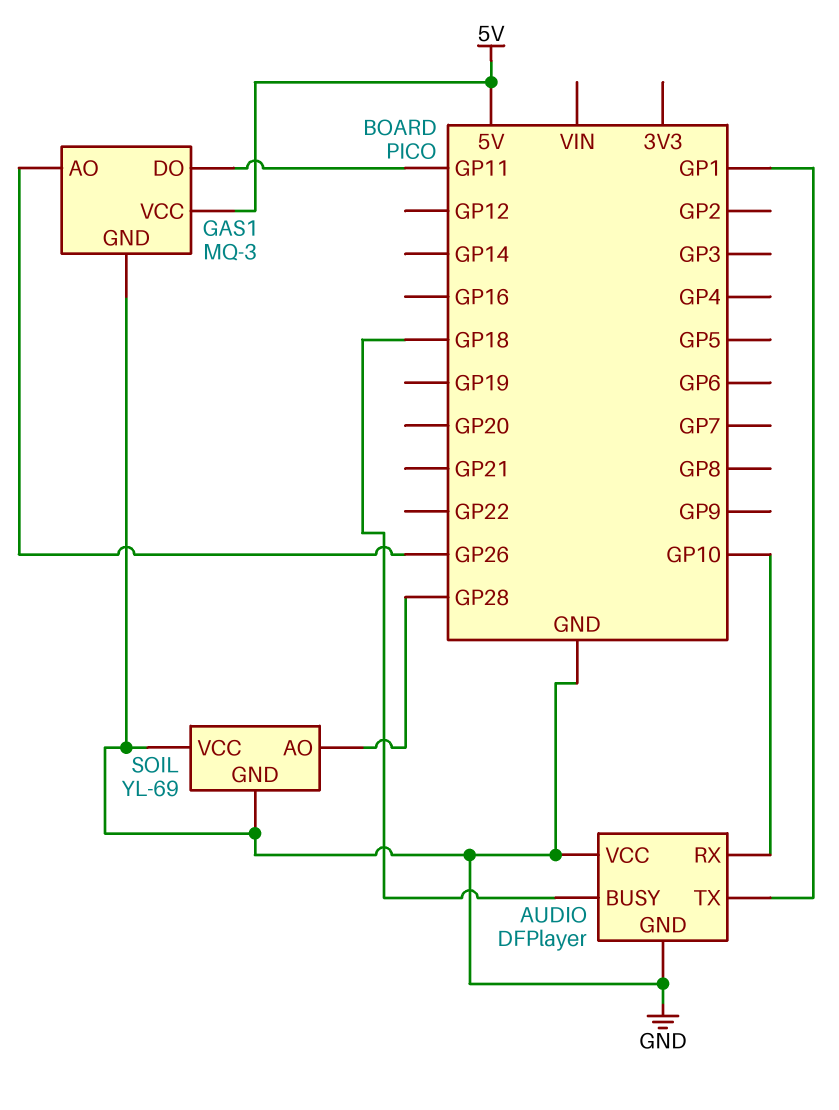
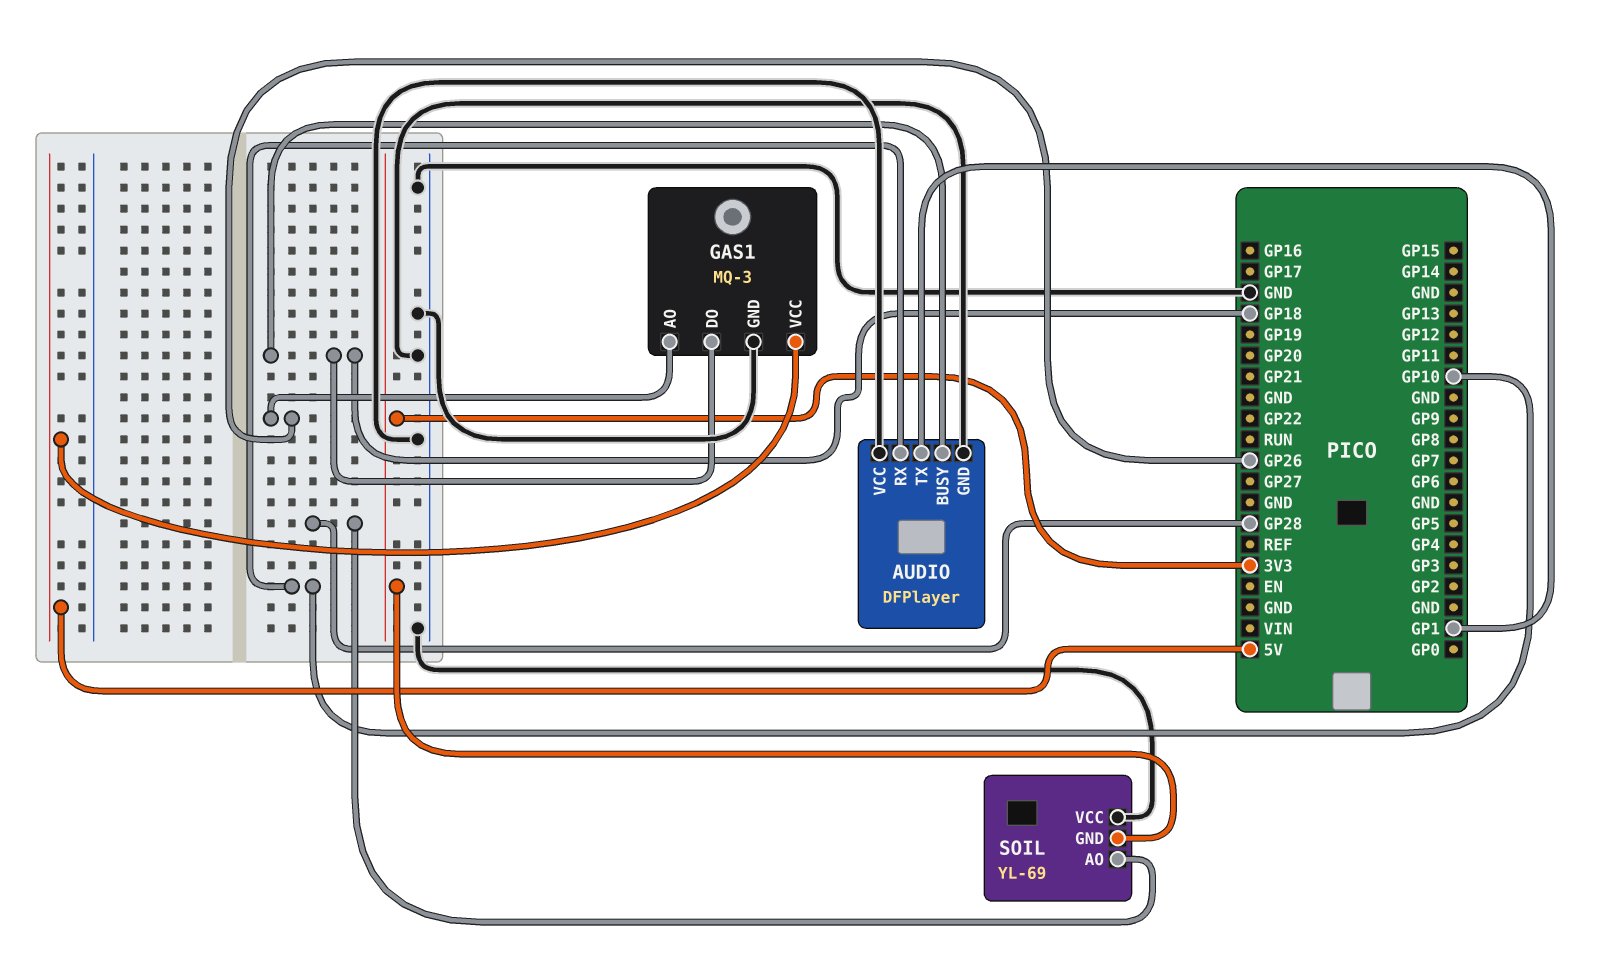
GAS1 pin DO: GP11 -> GP18
SOIL pin GND: GND -> 3V3

